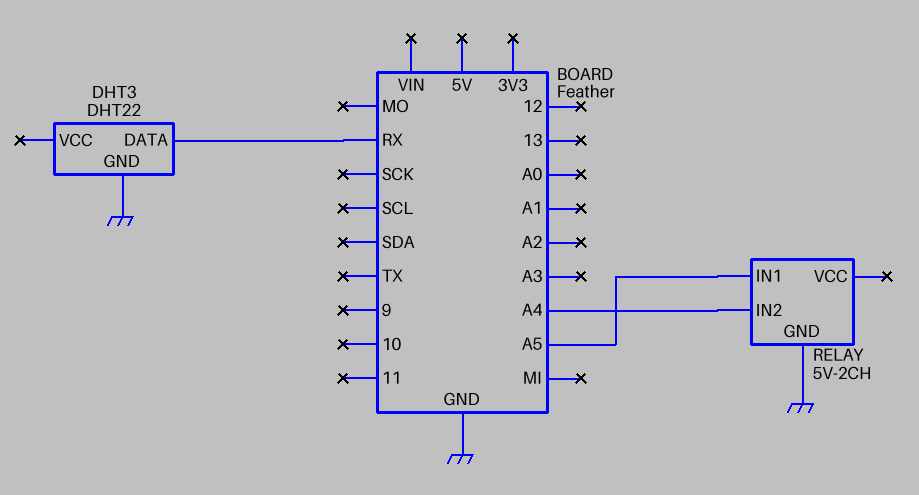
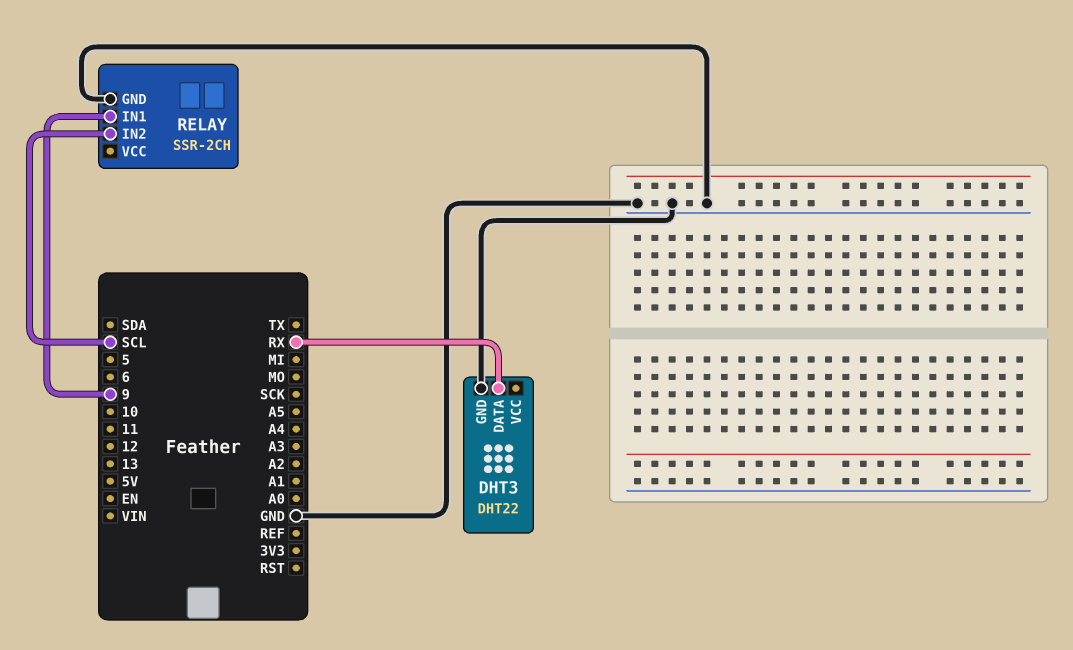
RELAY: 5V-2CH -> SSR-2CH
RELAY pin IN1: A5 -> 9
RELAY pin IN2: A4 -> SCL

